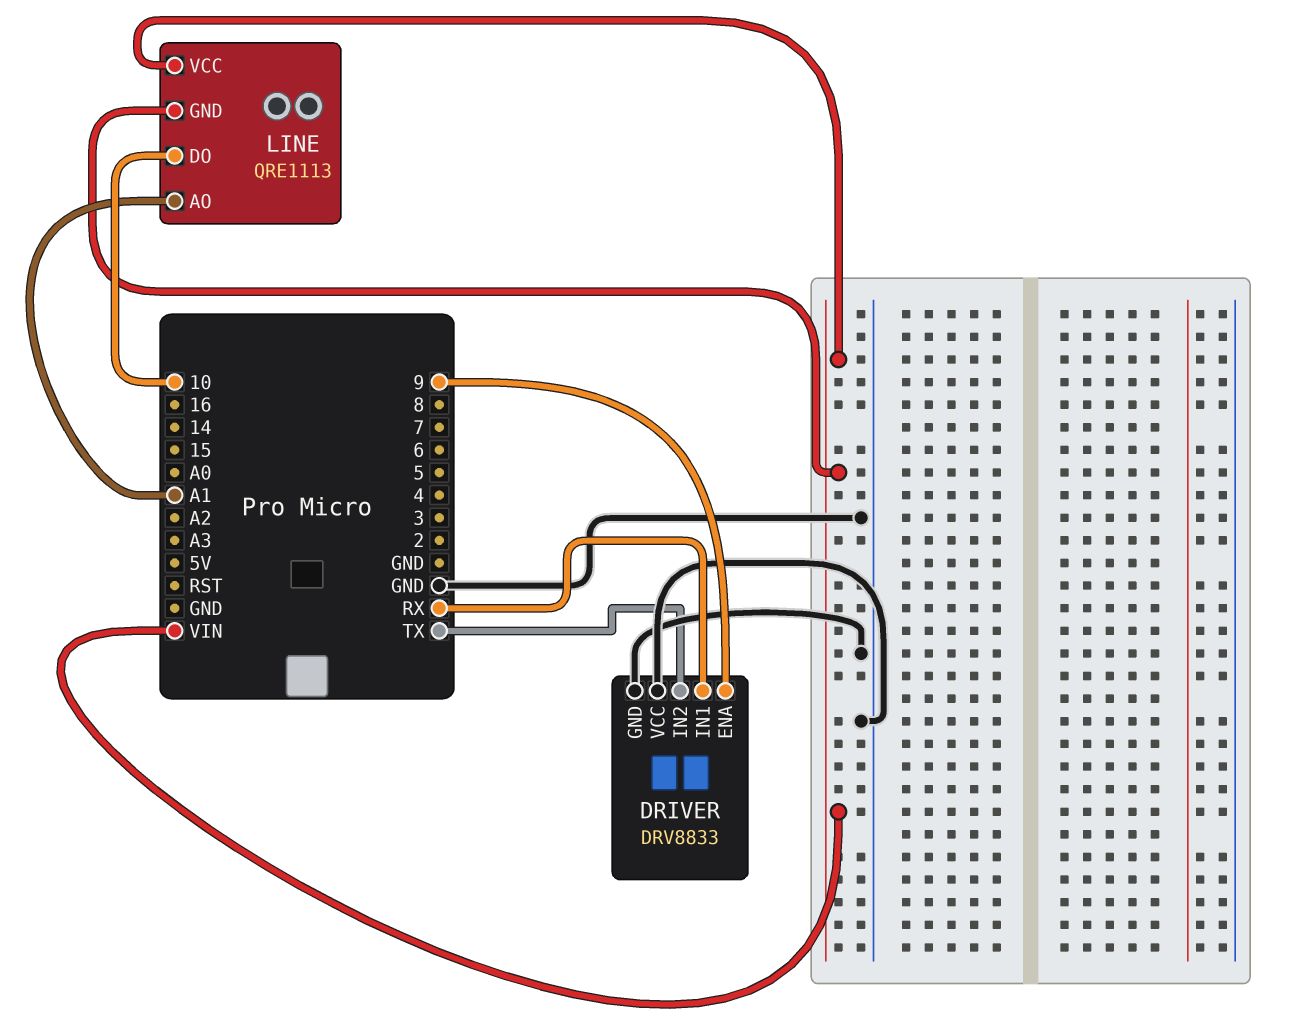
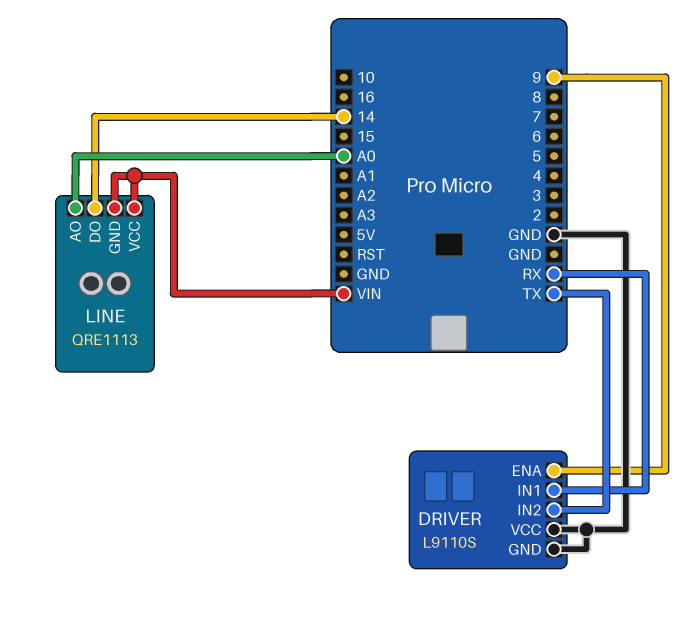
DRIVER: DRV8833 -> L9110S
LINE pin AO: A1 -> A0
LINE pin DO: 10 -> 14

